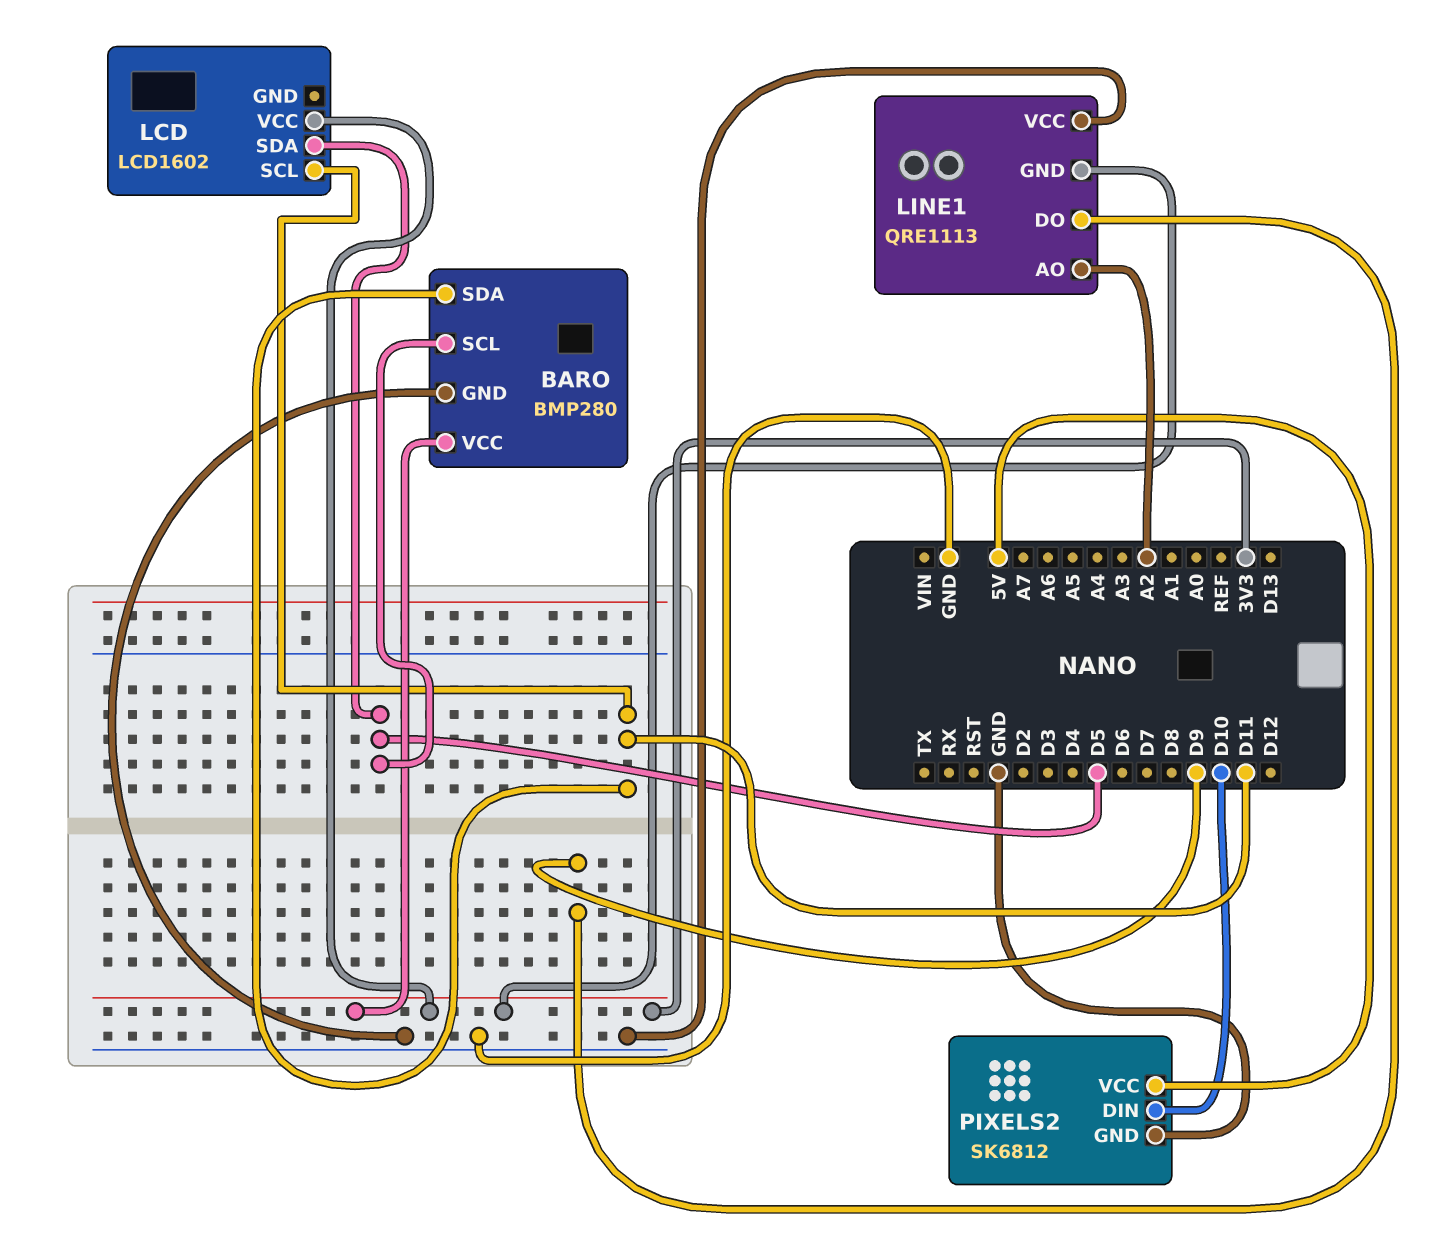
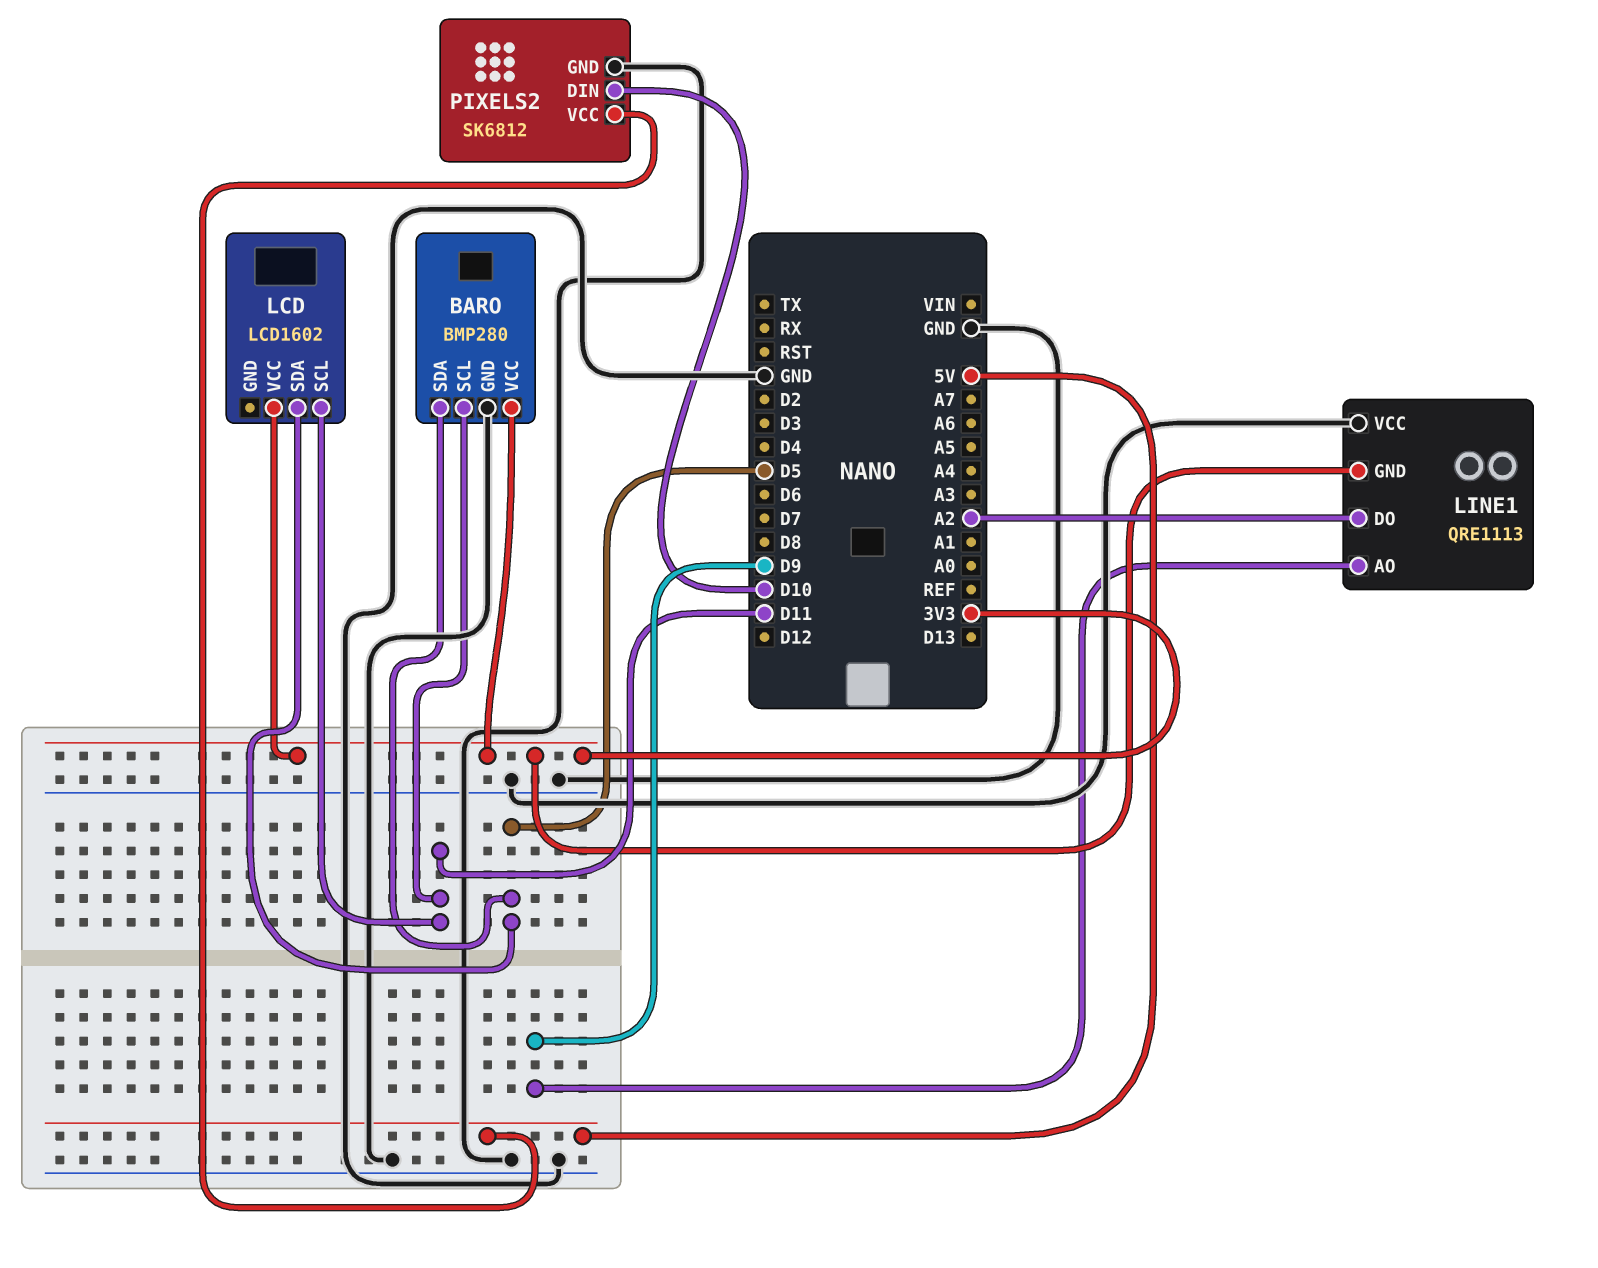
BARO pin SCL: D5 -> D11
BARO pin SDA: D11 -> D5
LINE1 pin AO: A2 -> D9
LINE1 pin DO: D9 -> A2

